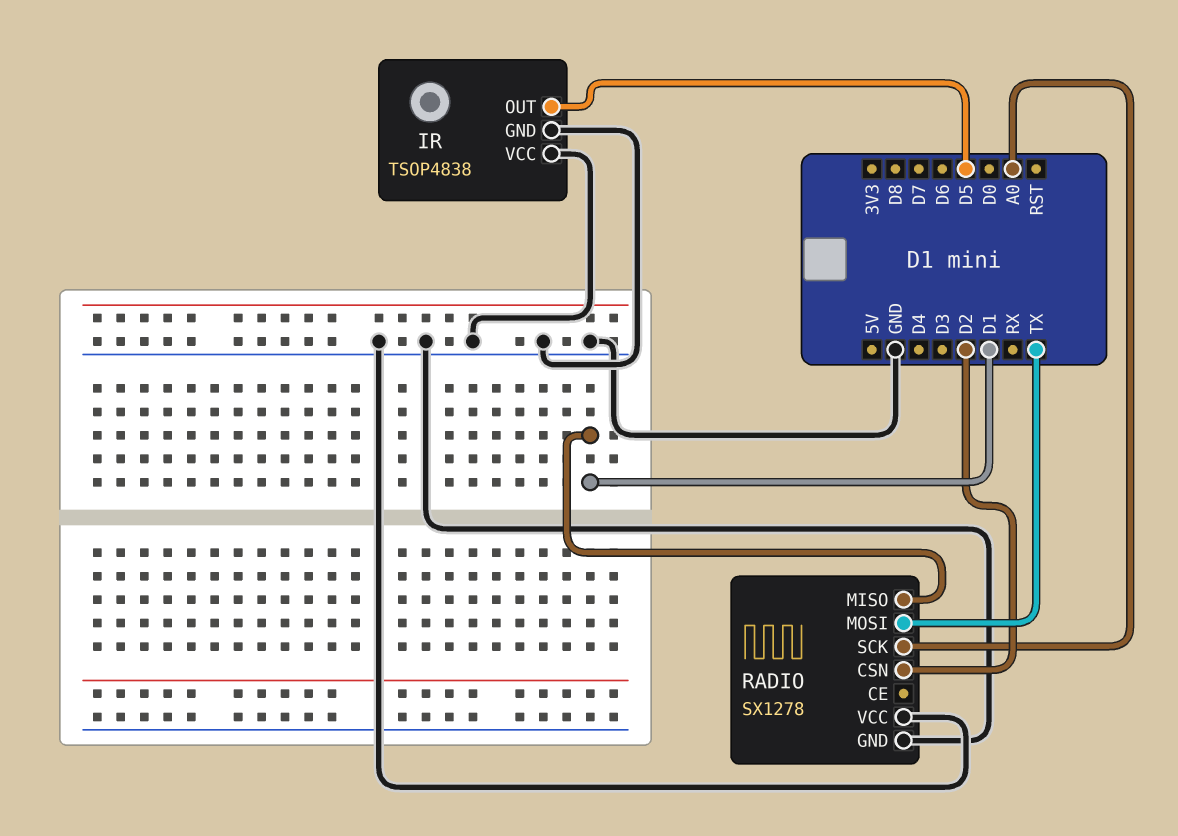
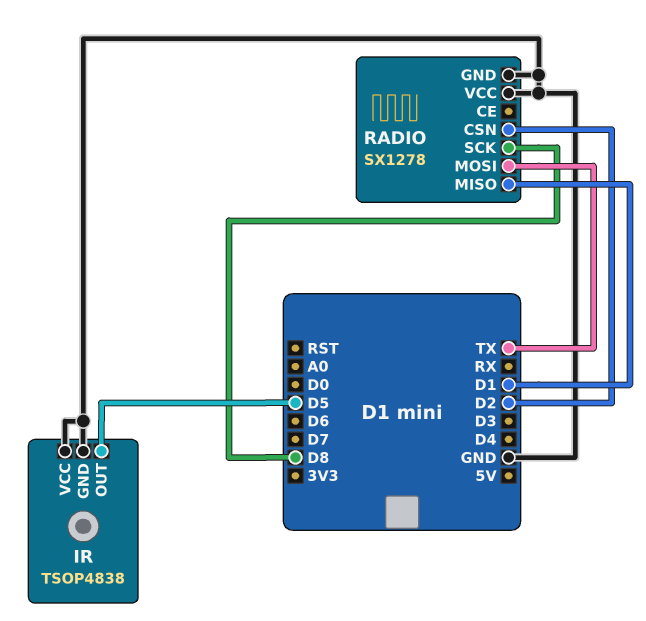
RADIO pin SCK: A0 -> D8

